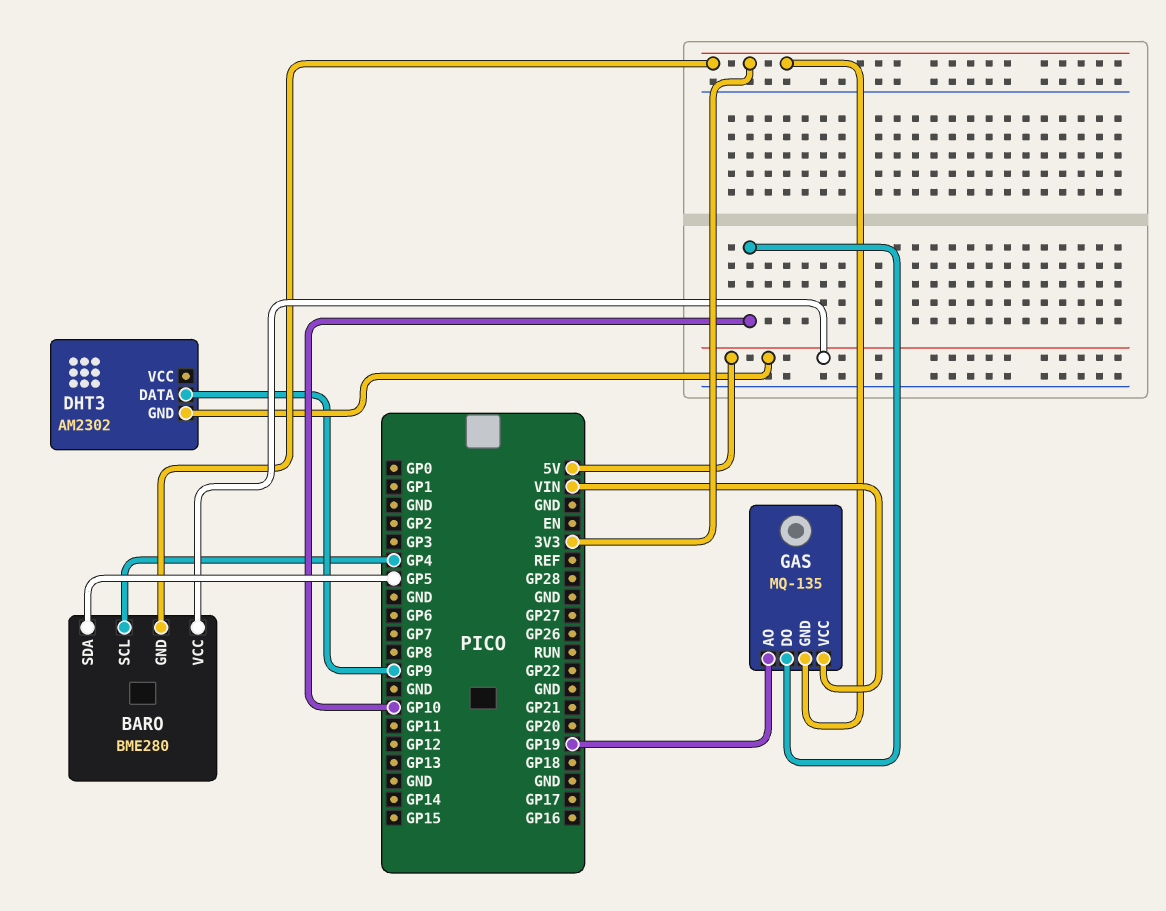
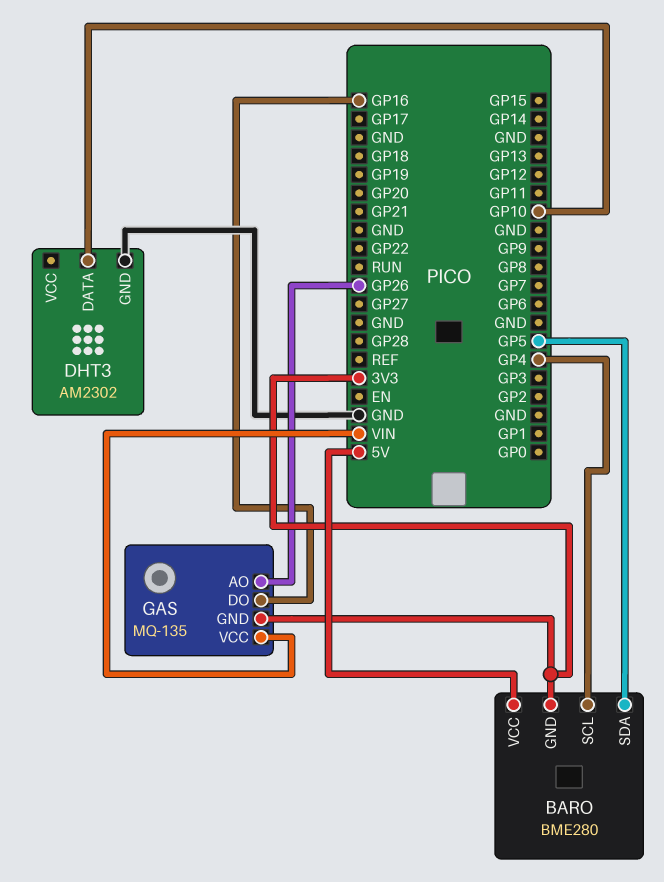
DHT3 pin DATA: GP9 -> GP10
DHT3 pin GND: 5V -> GND
GAS pin AO: GP19 -> GP26
GAS pin DO: GP10 -> GP16

